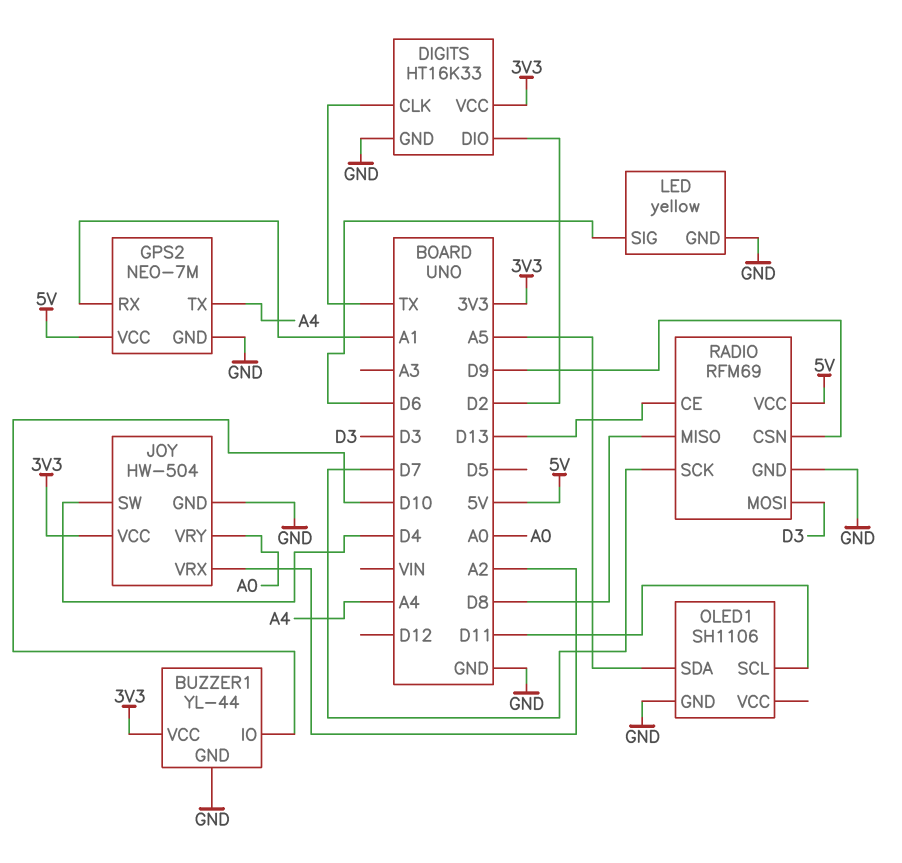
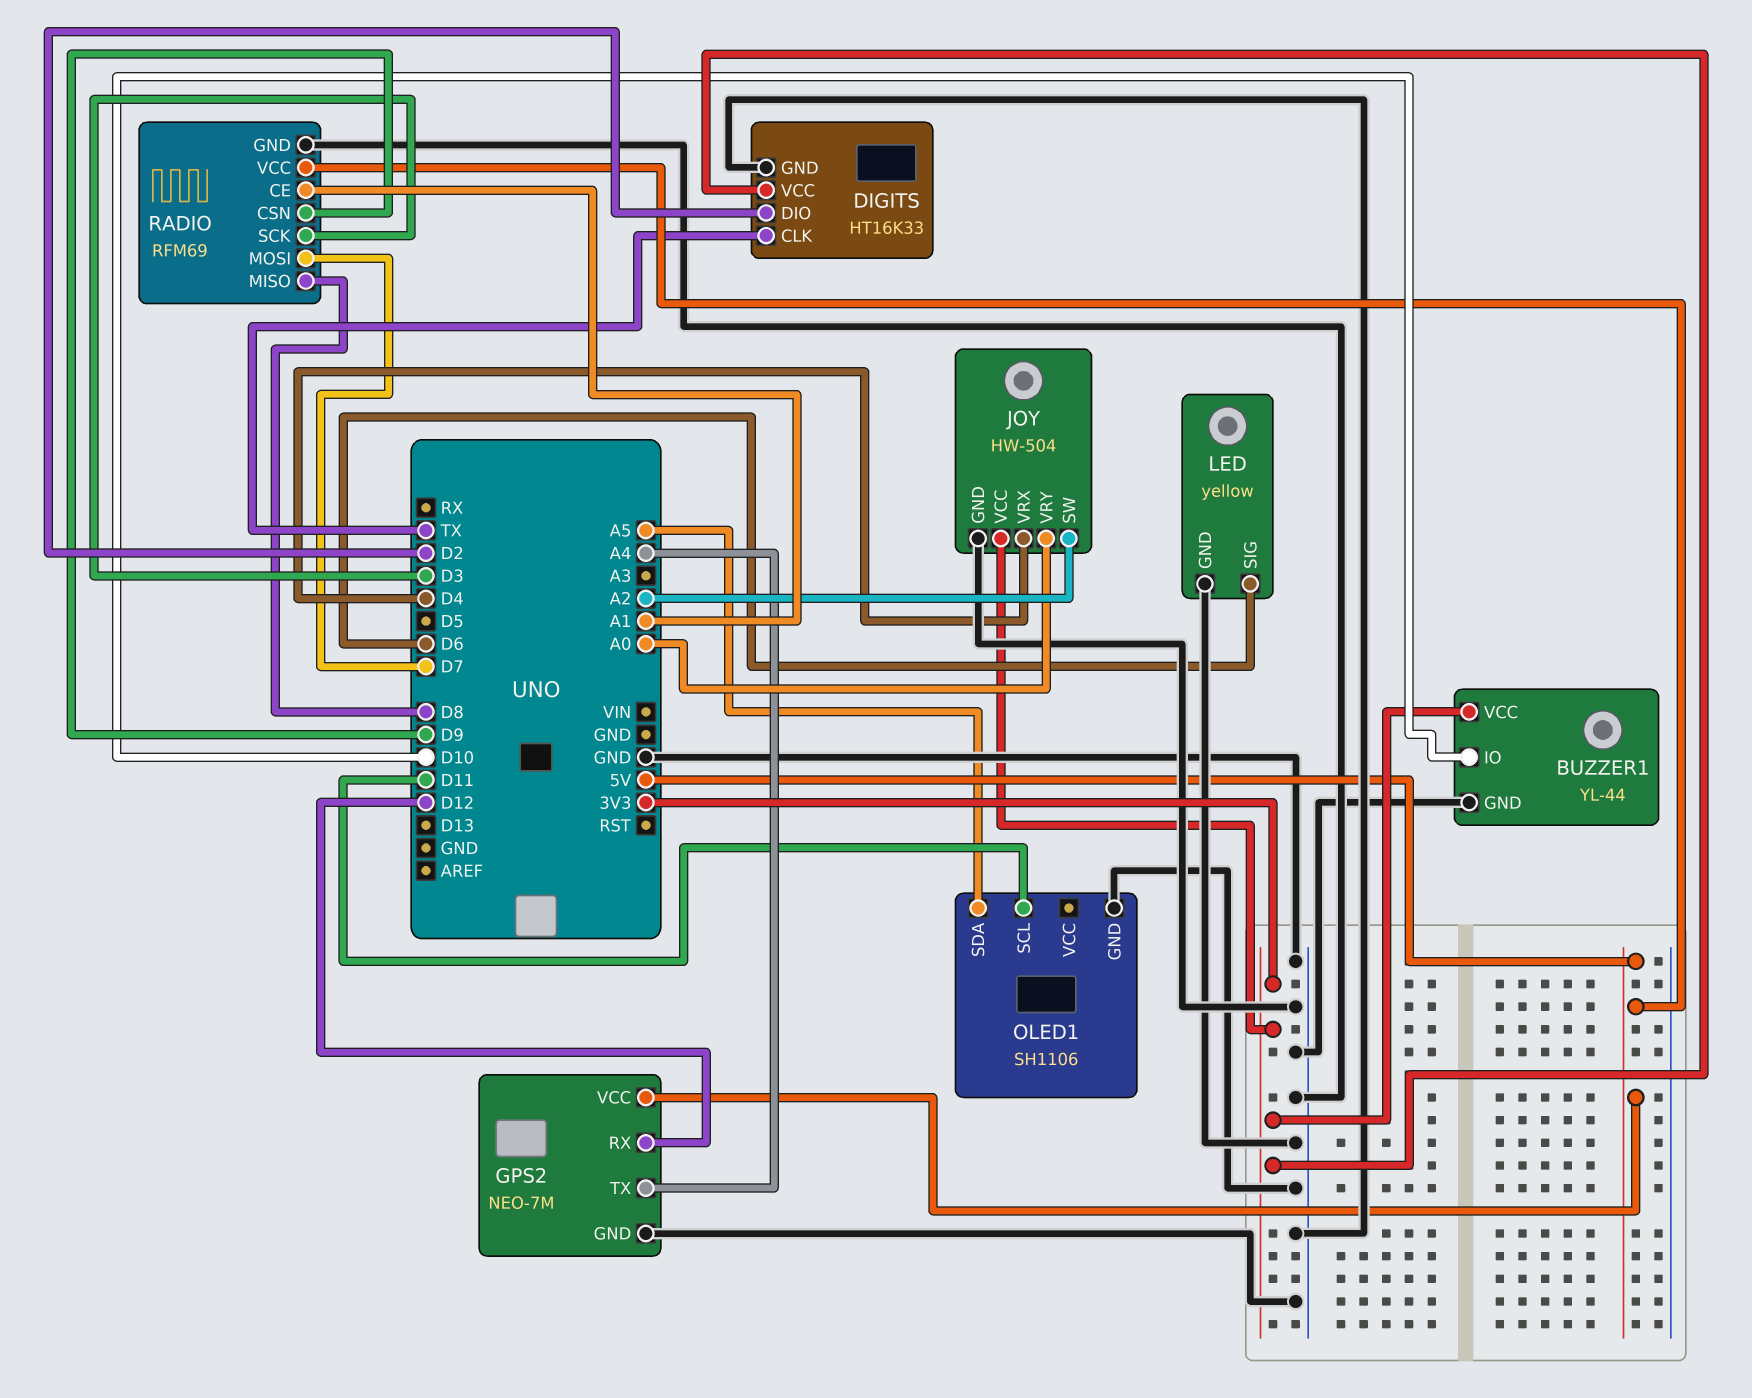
GPS2 pin RX: A1 -> D12
JOY pin SW: D4 -> A2
JOY pin VRX: A2 -> D4
RADIO pin CE: D13 -> A1
RADIO pin MOSI: D3 -> D7
RADIO pin SCK: D7 -> D3

